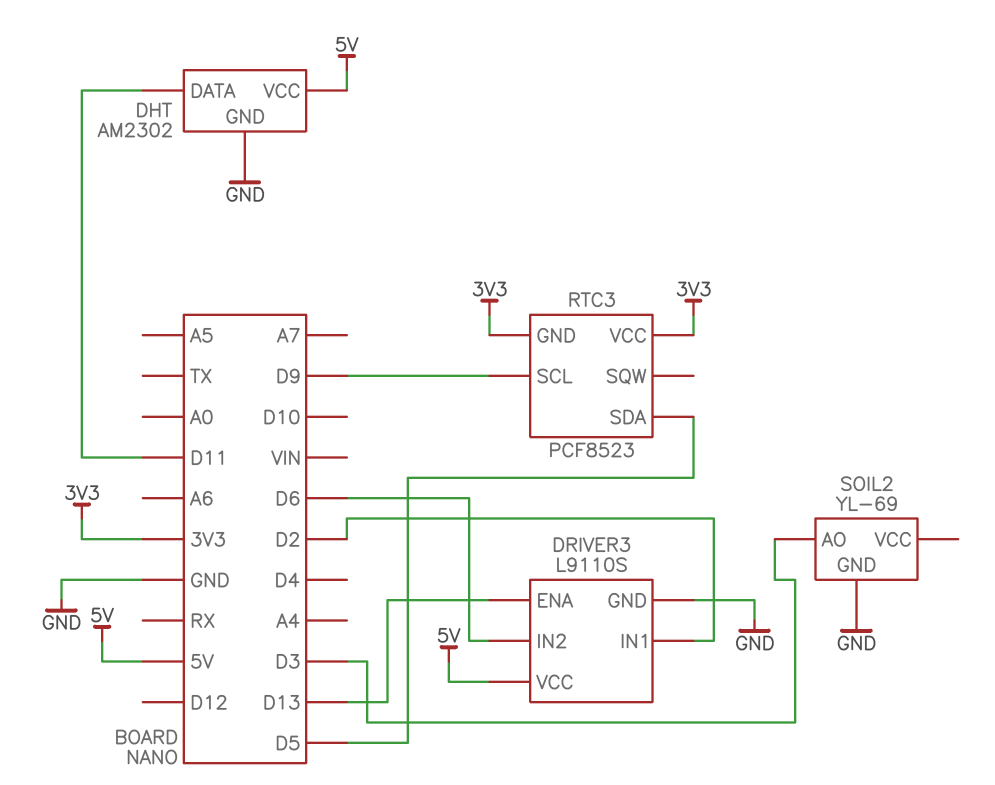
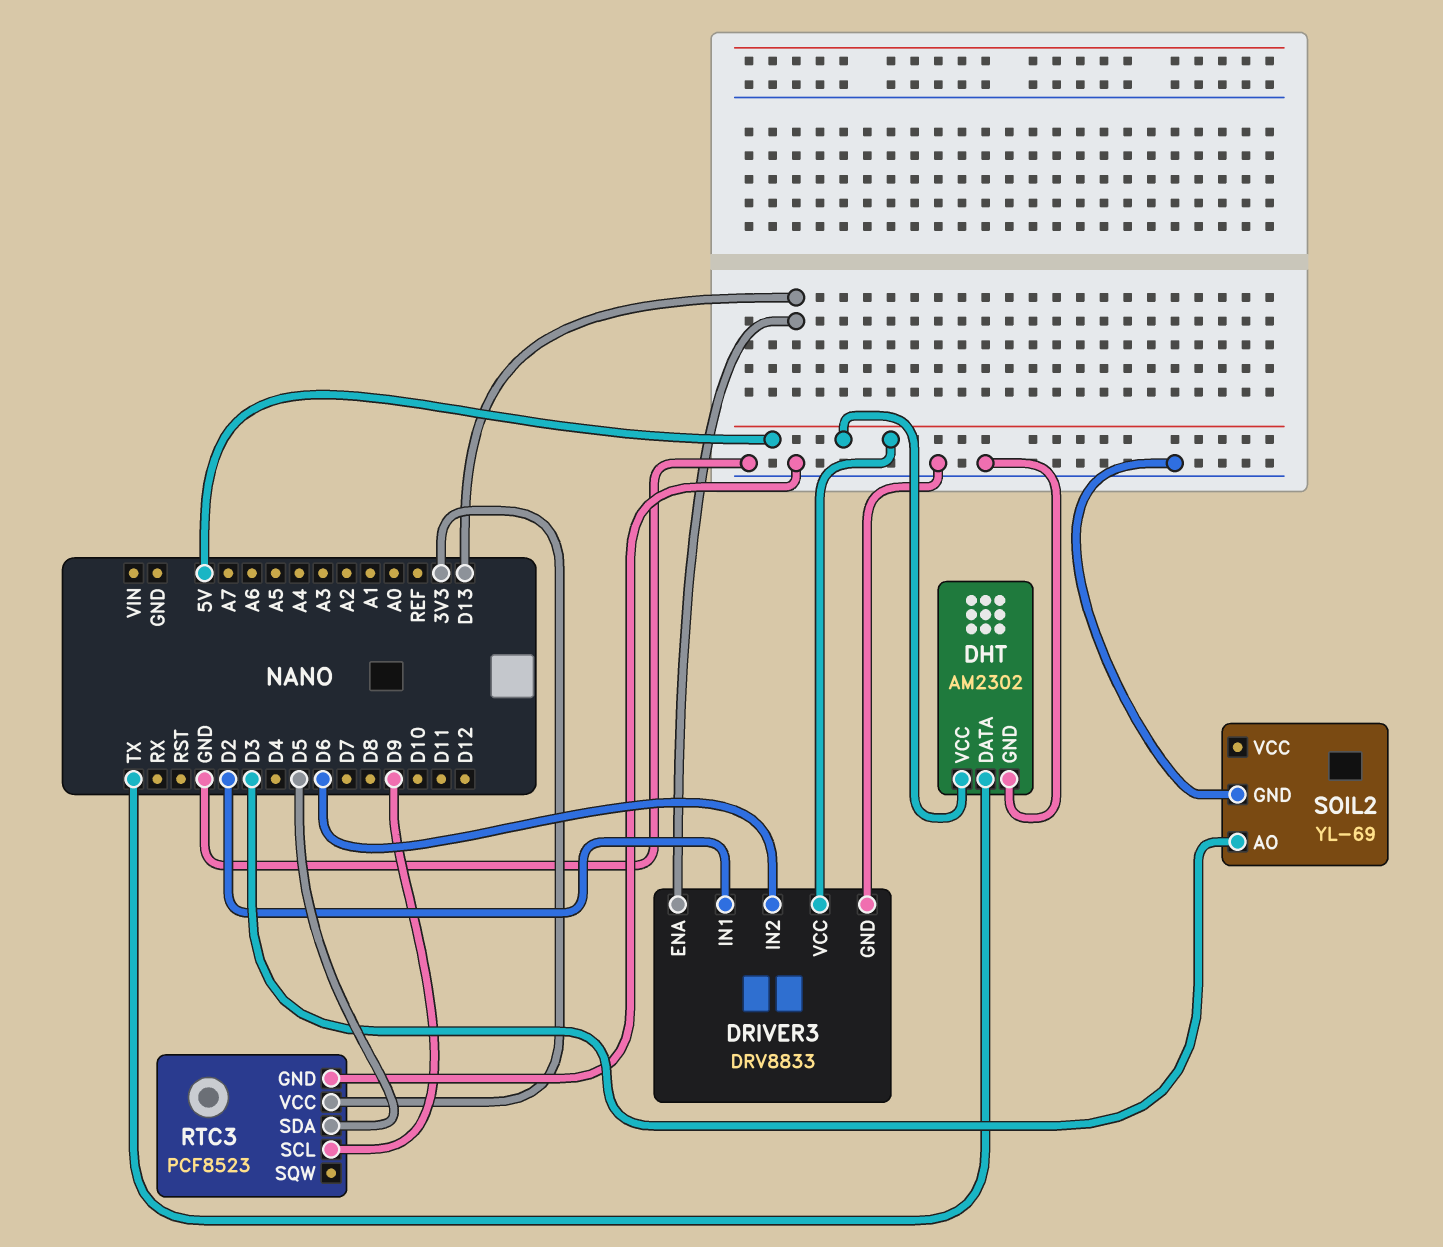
DHT pin DATA: D11 -> TX
DRIVER3: L9110S -> DRV8833
RTC3 pin GND: 3V3 -> GND

